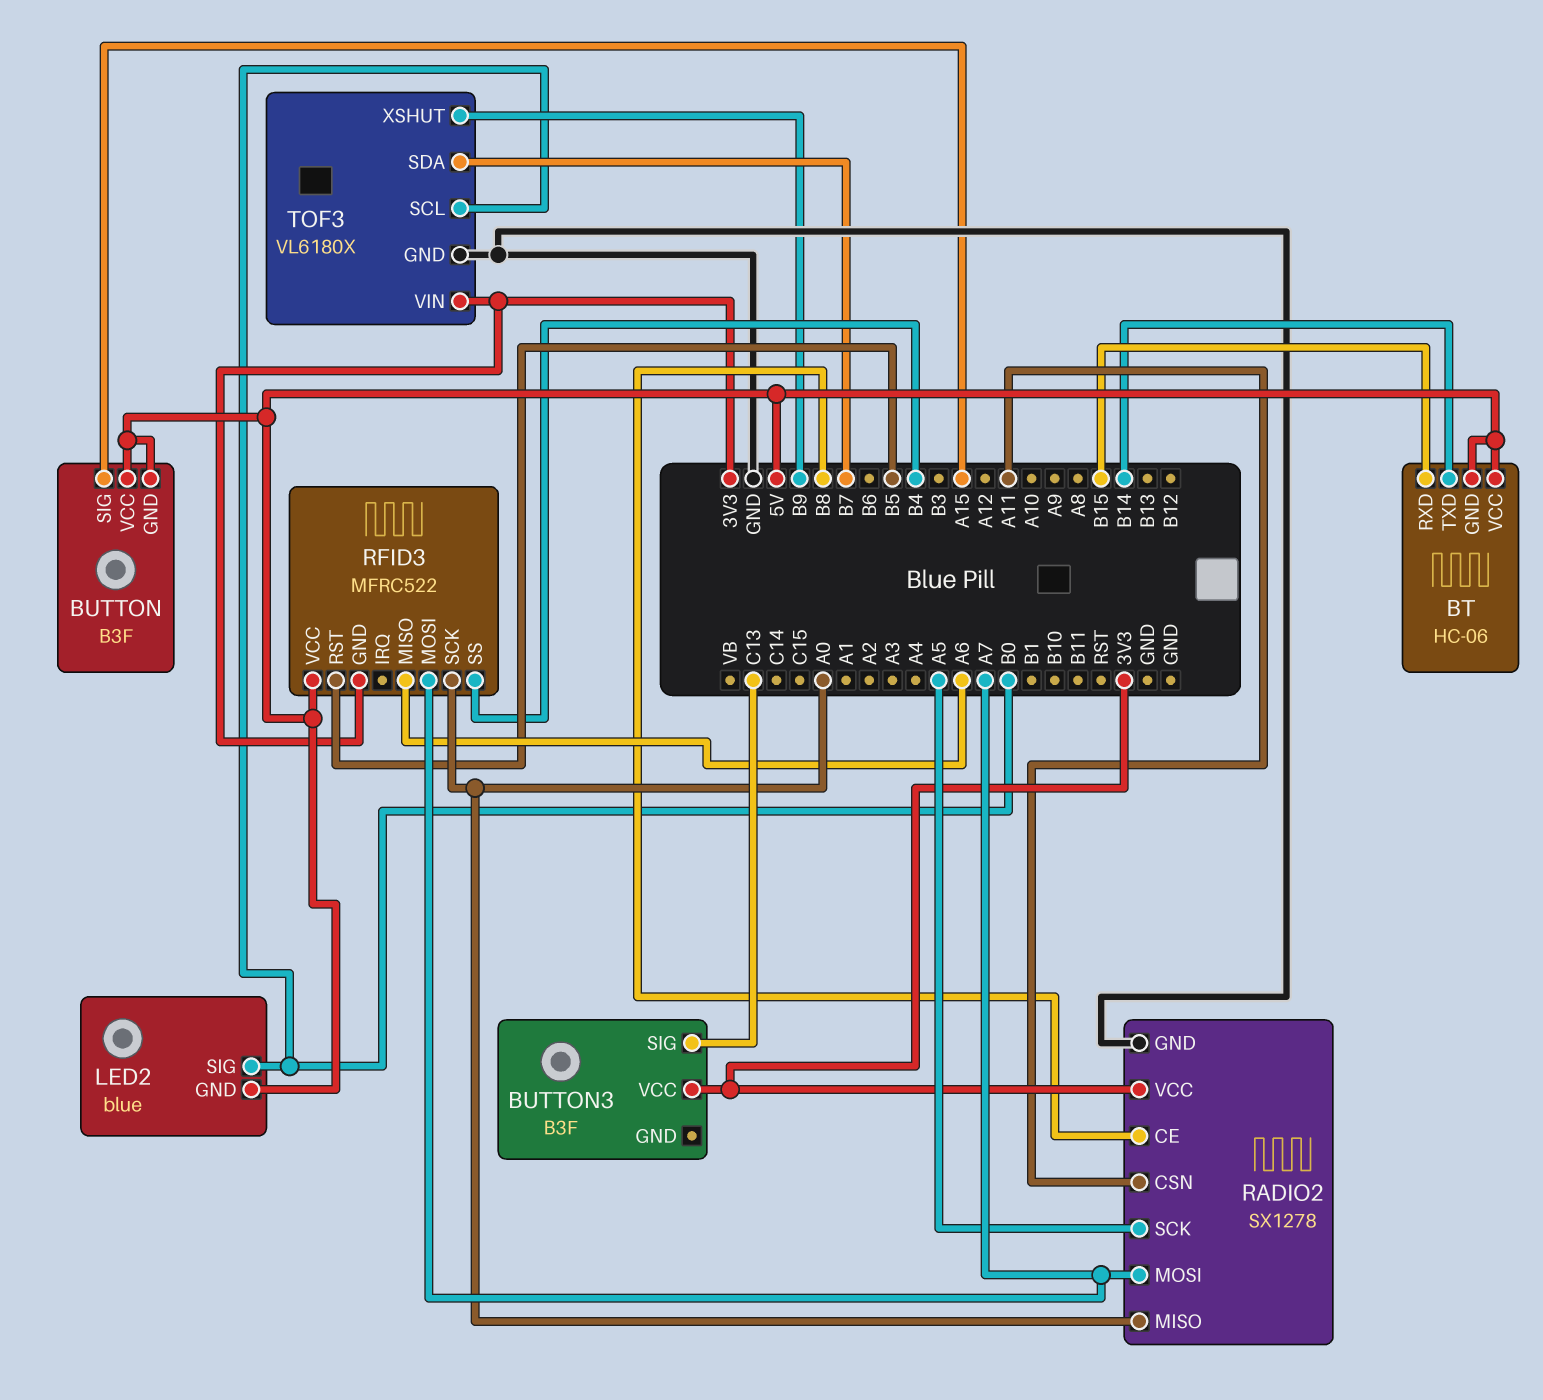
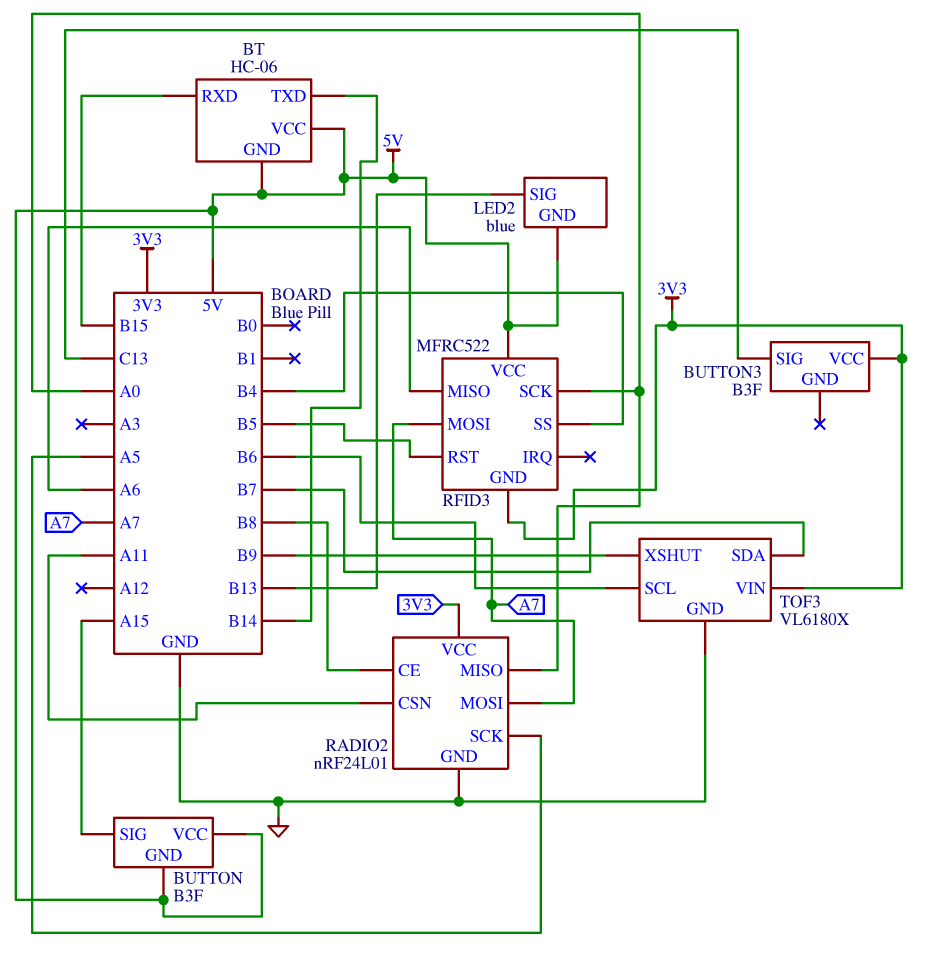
LED2 pin SIG: B0 -> B13
RADIO2: SX1278 -> nRF24L01
TOF3 pin SCL: B0 -> B6

